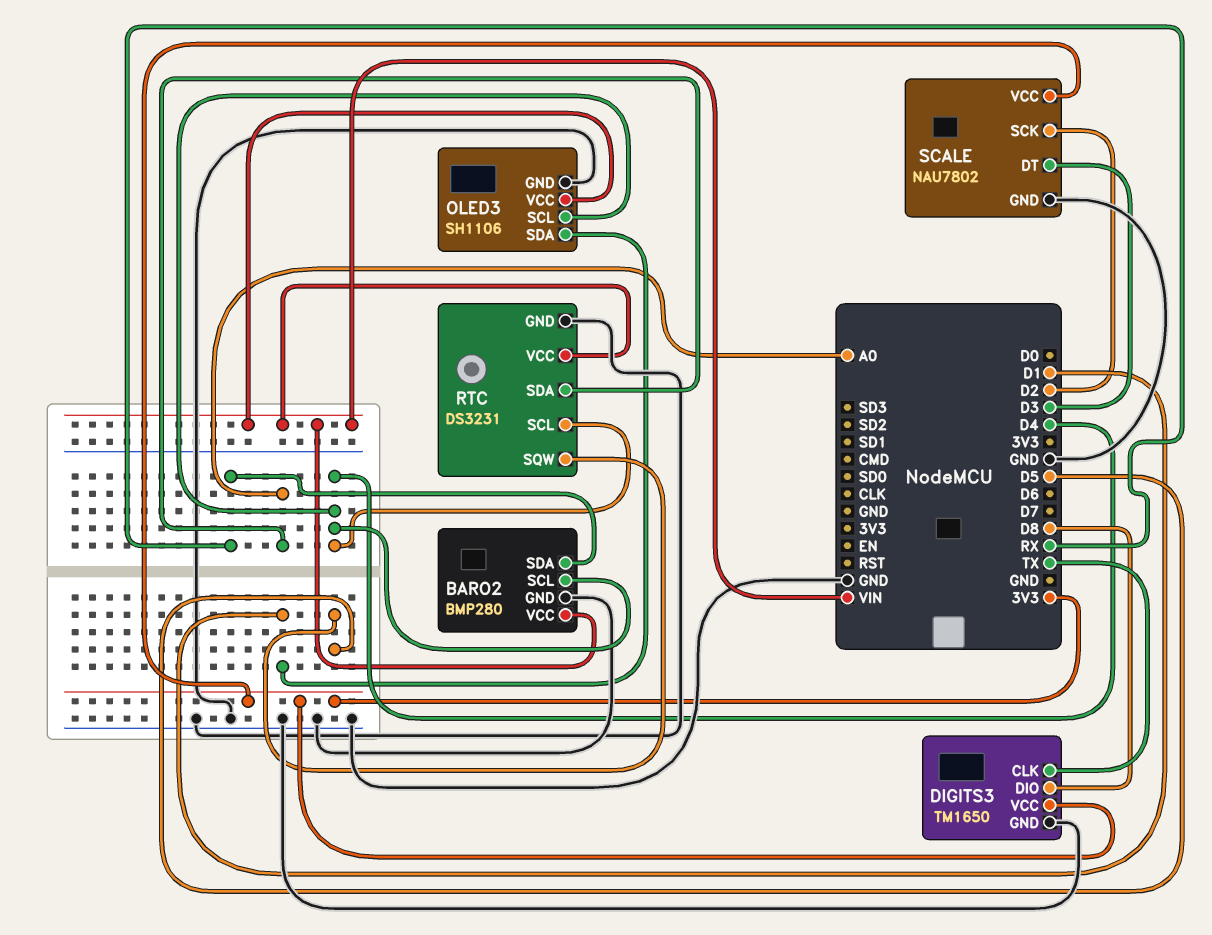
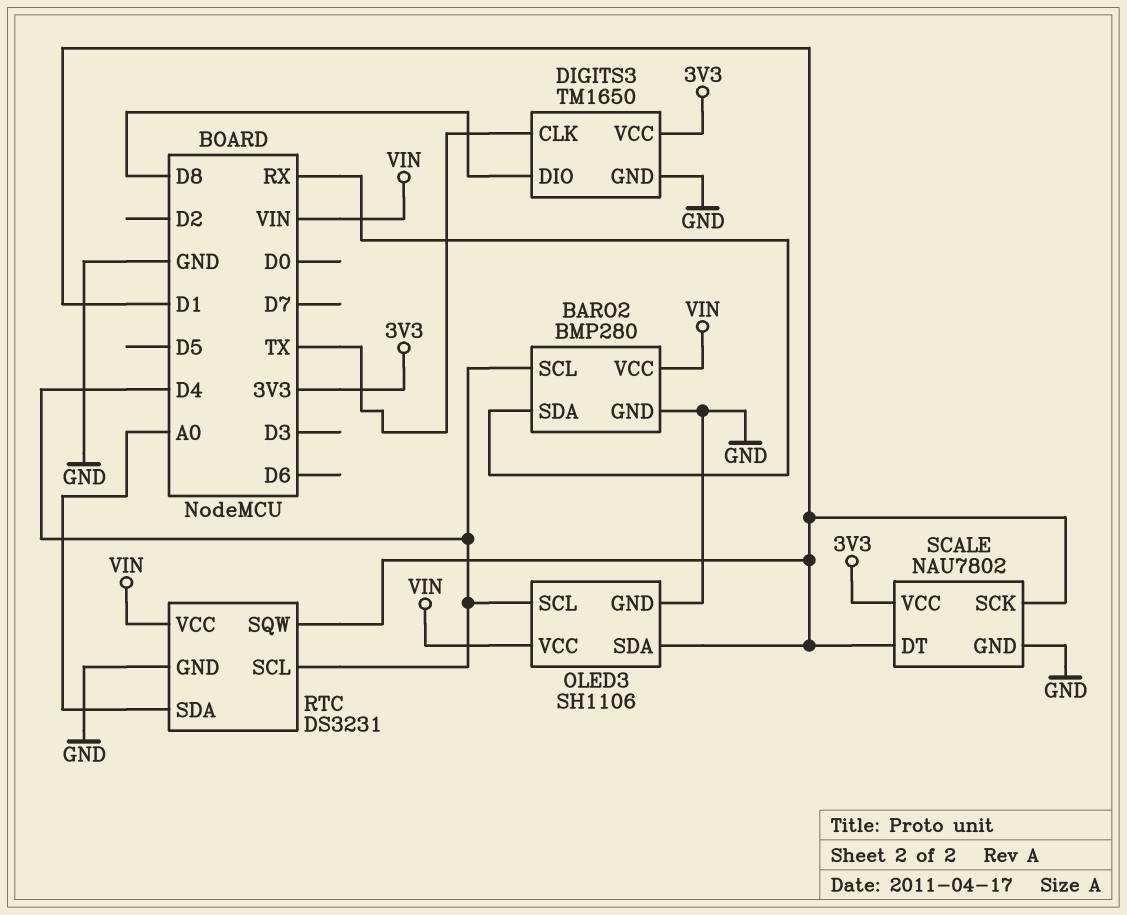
RTC pin SQW: D5 -> D1
SCALE pin DT: D3 -> D1
SCALE pin SCK: D2 -> D1

